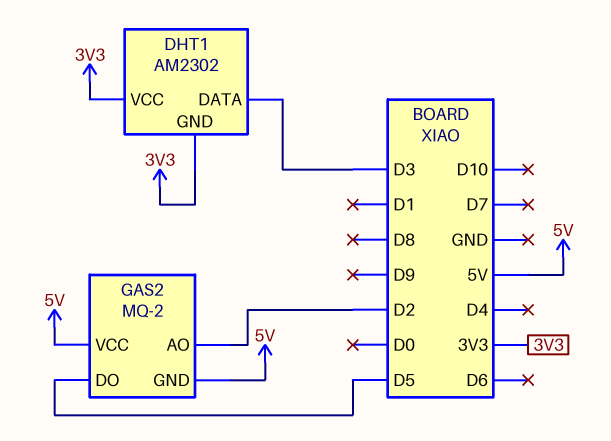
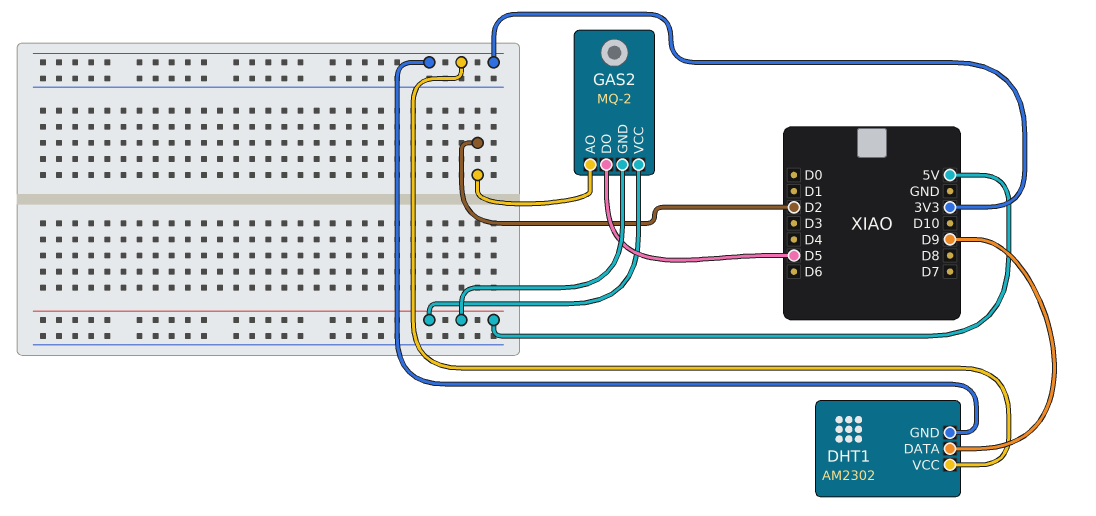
DHT1 pin DATA: D3 -> D9

